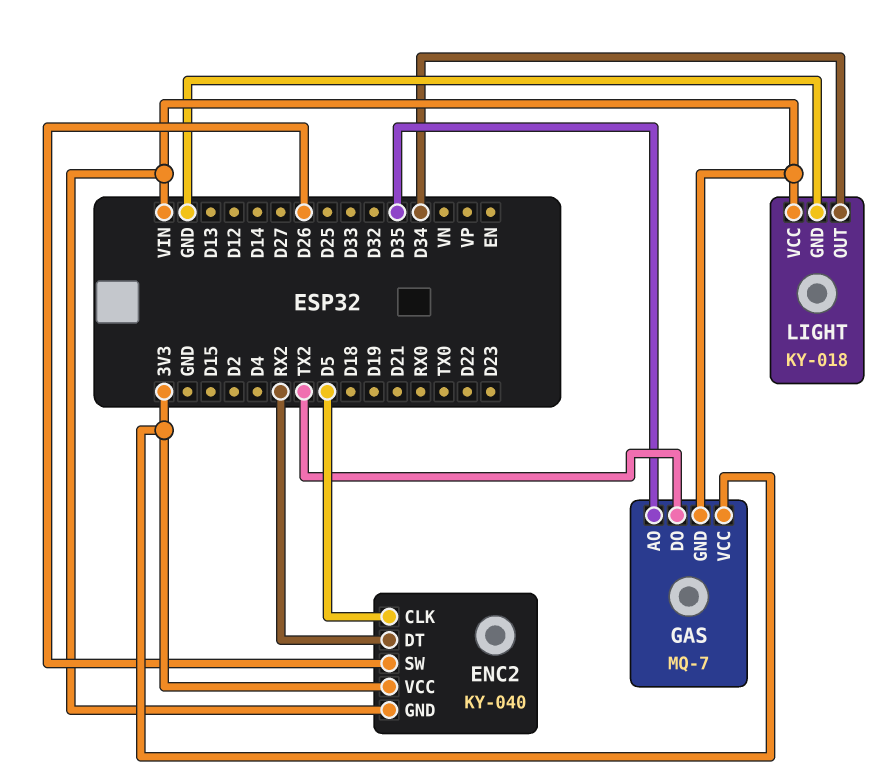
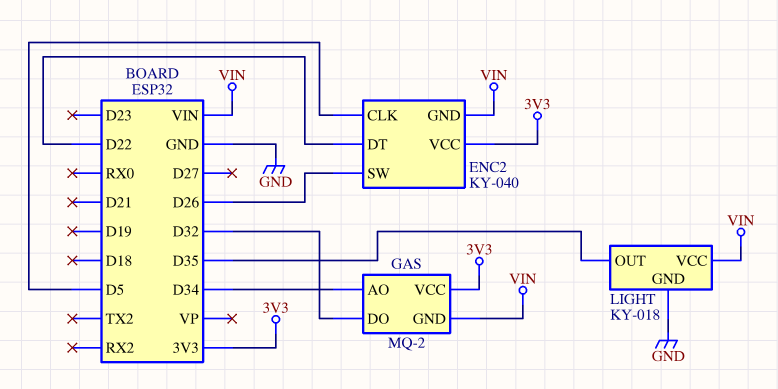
ENC2 pin DT: RX2 -> D22
GAS: MQ-7 -> MQ-2
GAS pin AO: D35 -> D34
GAS pin DO: TX2 -> D32
LIGHT pin OUT: D34 -> D35

